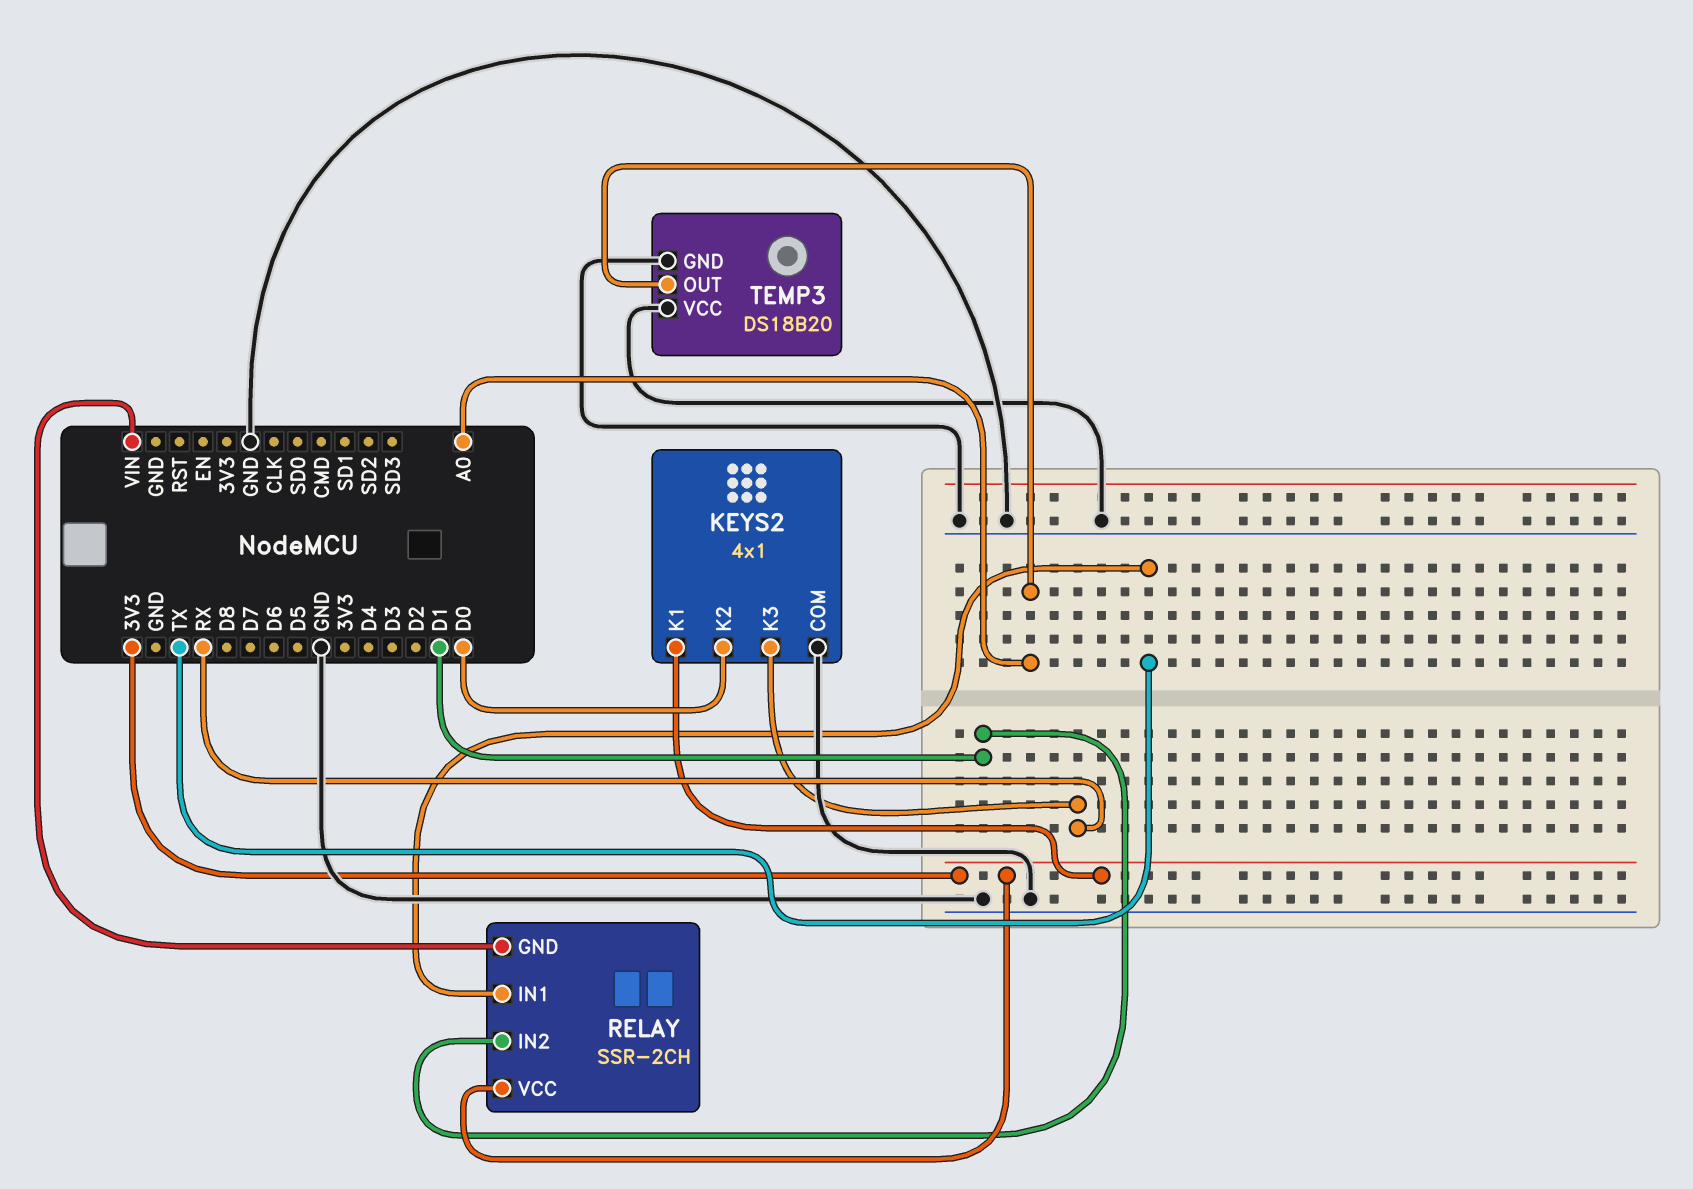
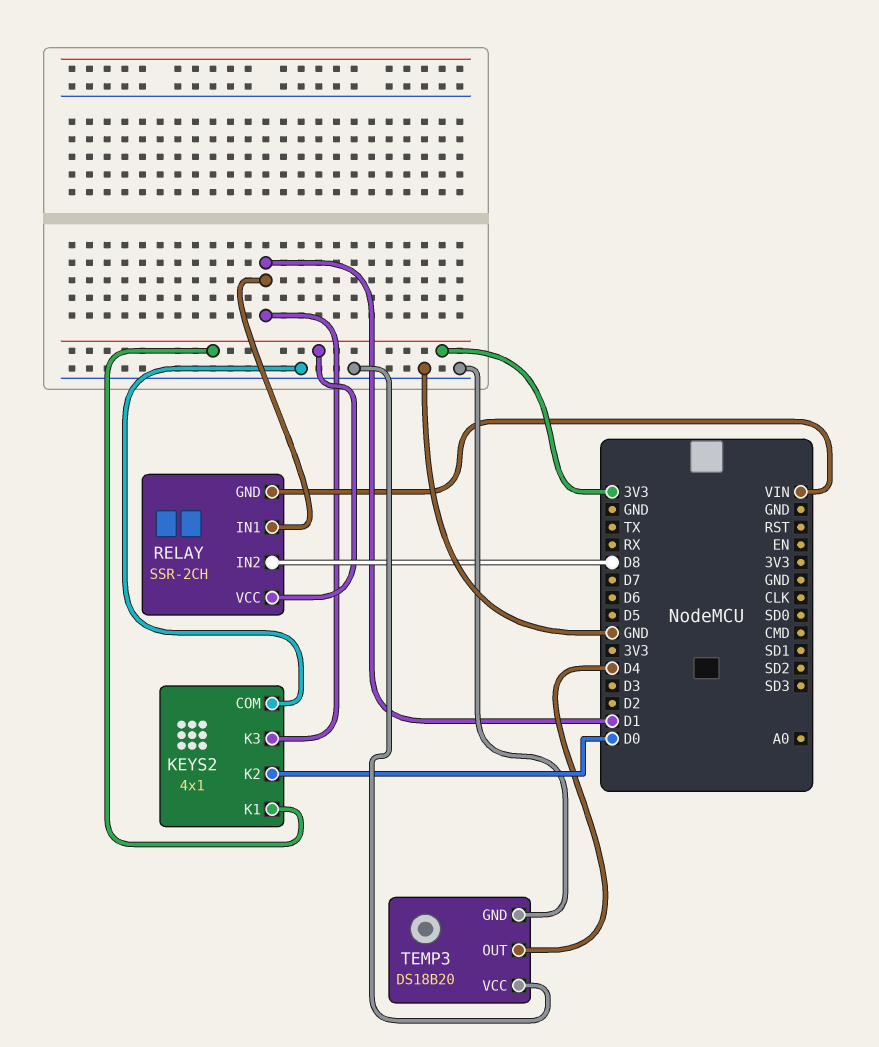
KEYS2 pin K3: RX -> D1
RELAY pin IN1: TX -> D1
RELAY pin IN2: D1 -> D8
TEMP3 pin OUT: A0 -> D4

